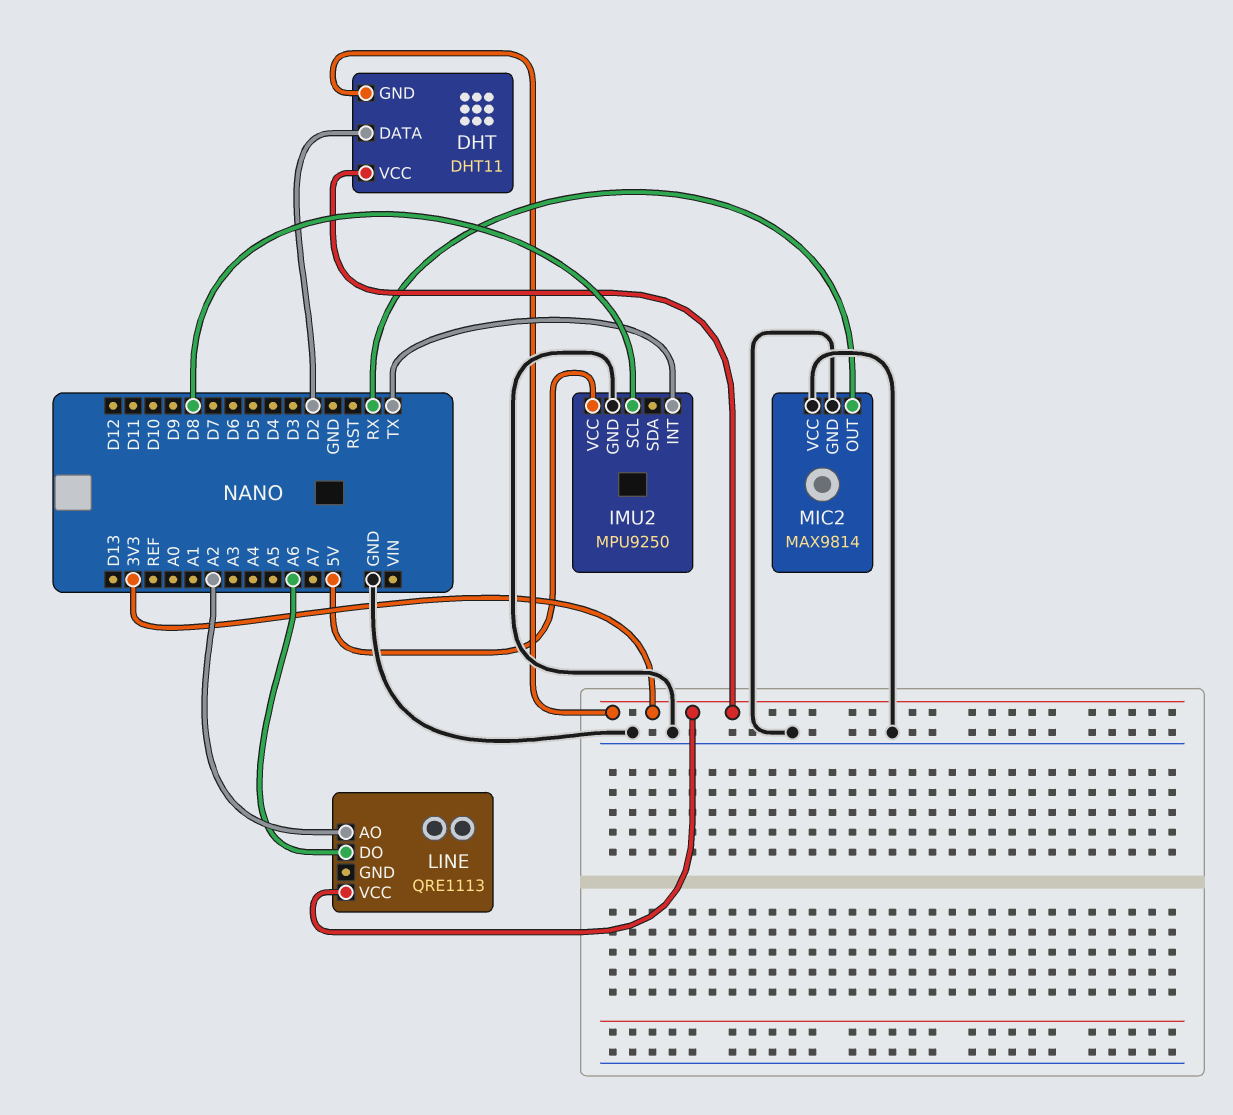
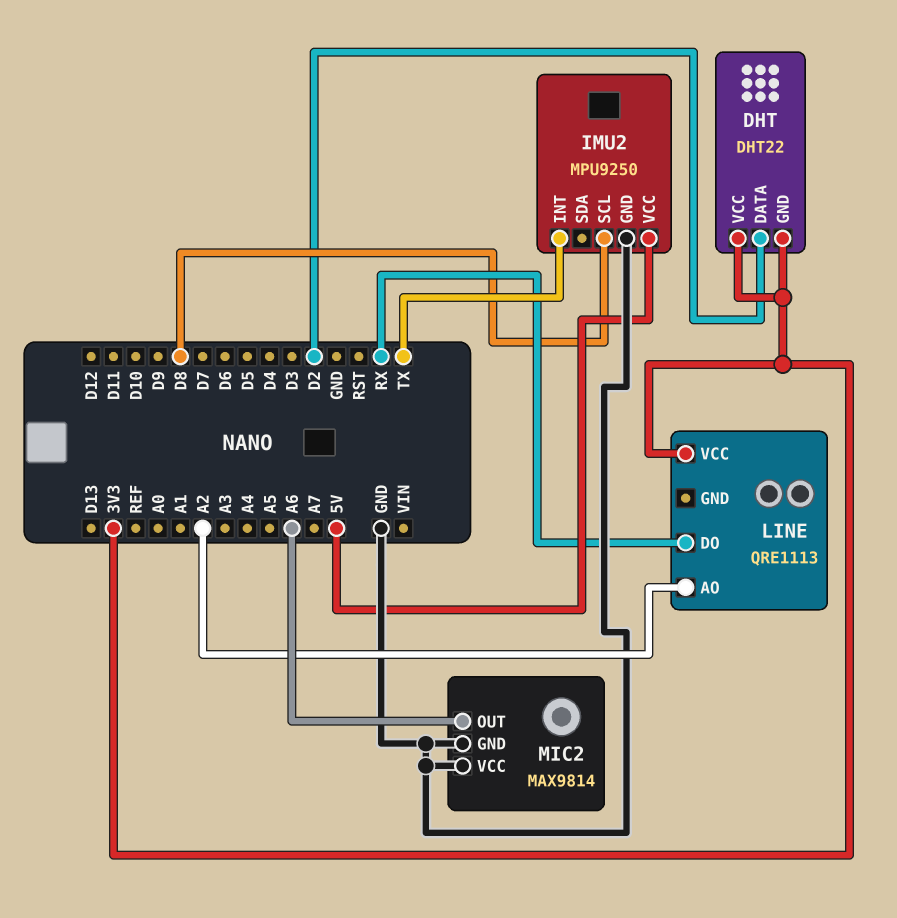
DHT: DHT11 -> DHT22
LINE pin DO: A6 -> RX
MIC2 pin OUT: RX -> A6

